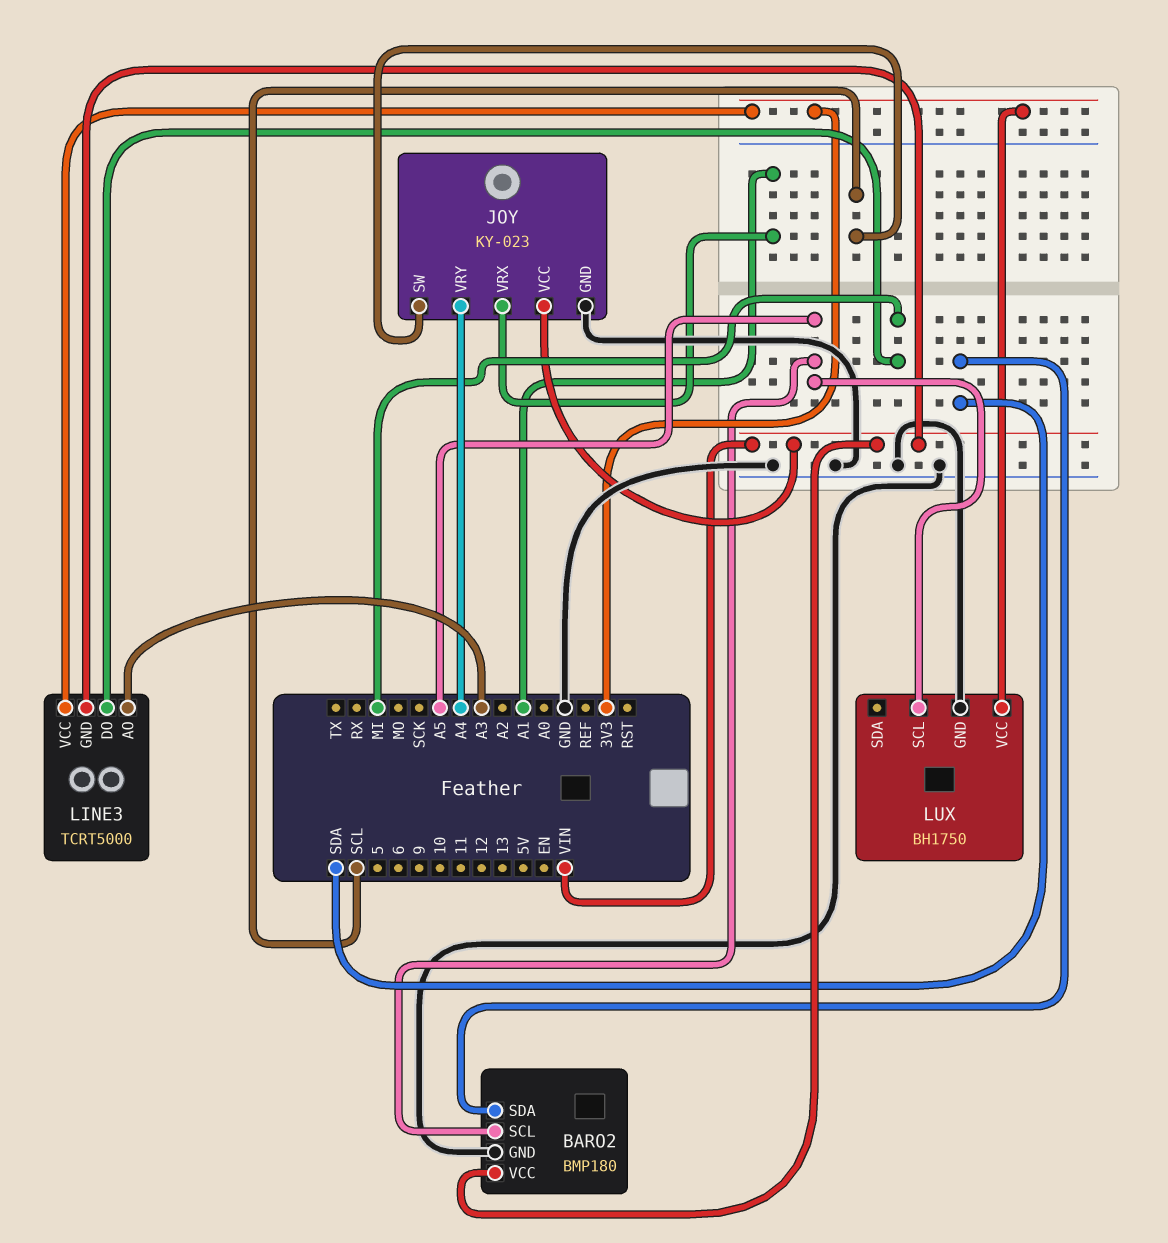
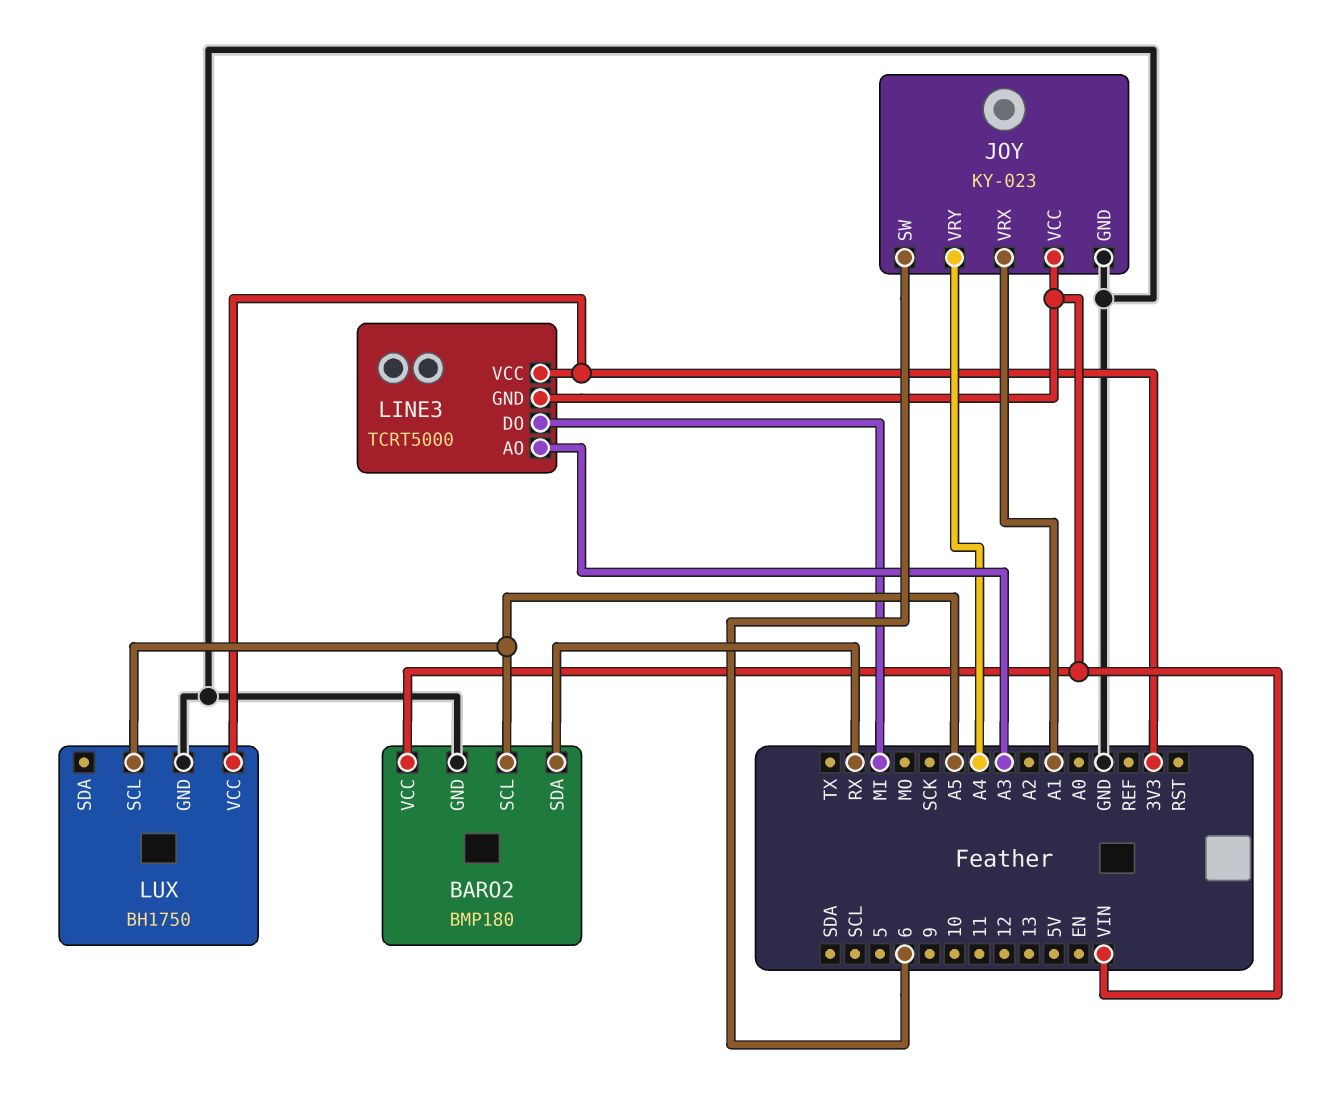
BARO2 pin SDA: SDA -> RX
JOY pin SW: SCL -> 6

